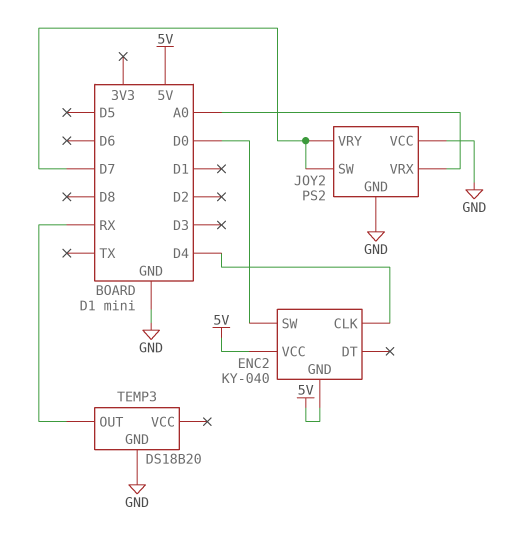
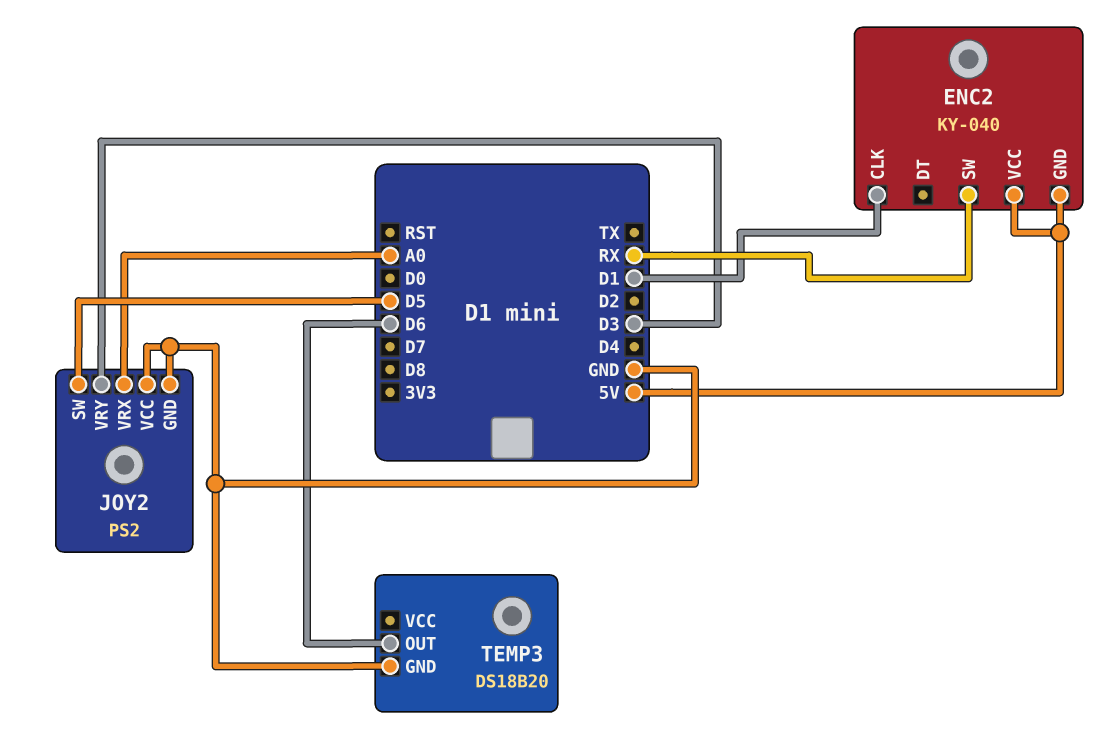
ENC2 pin CLK: D4 -> D1
ENC2 pin SW: D0 -> RX
JOY2 pin SW: D7 -> D5
JOY2 pin VRY: D7 -> D3
TEMP3 pin OUT: RX -> D6

